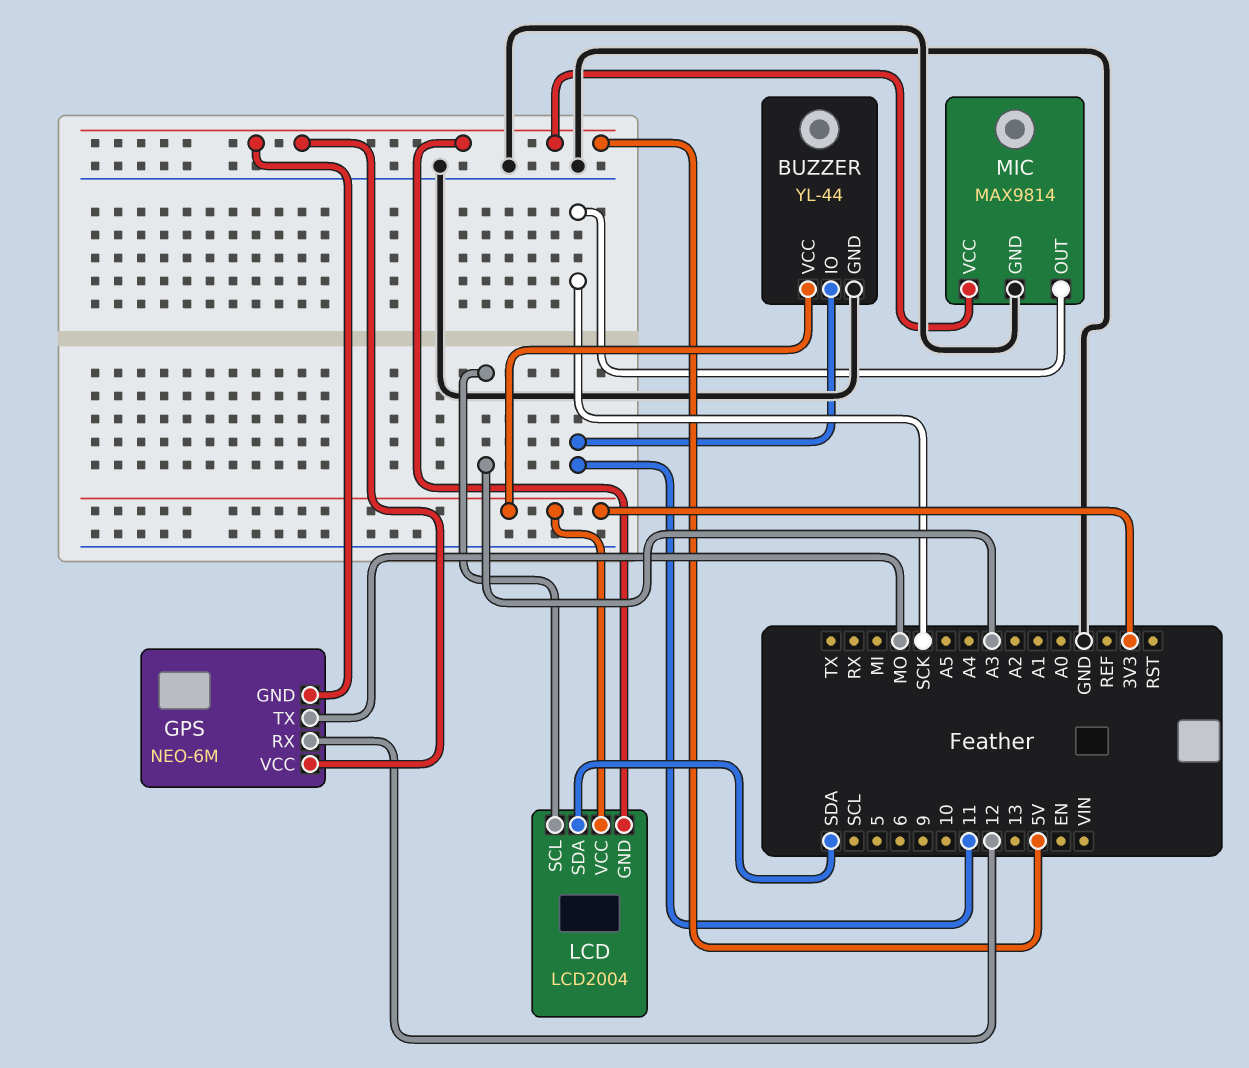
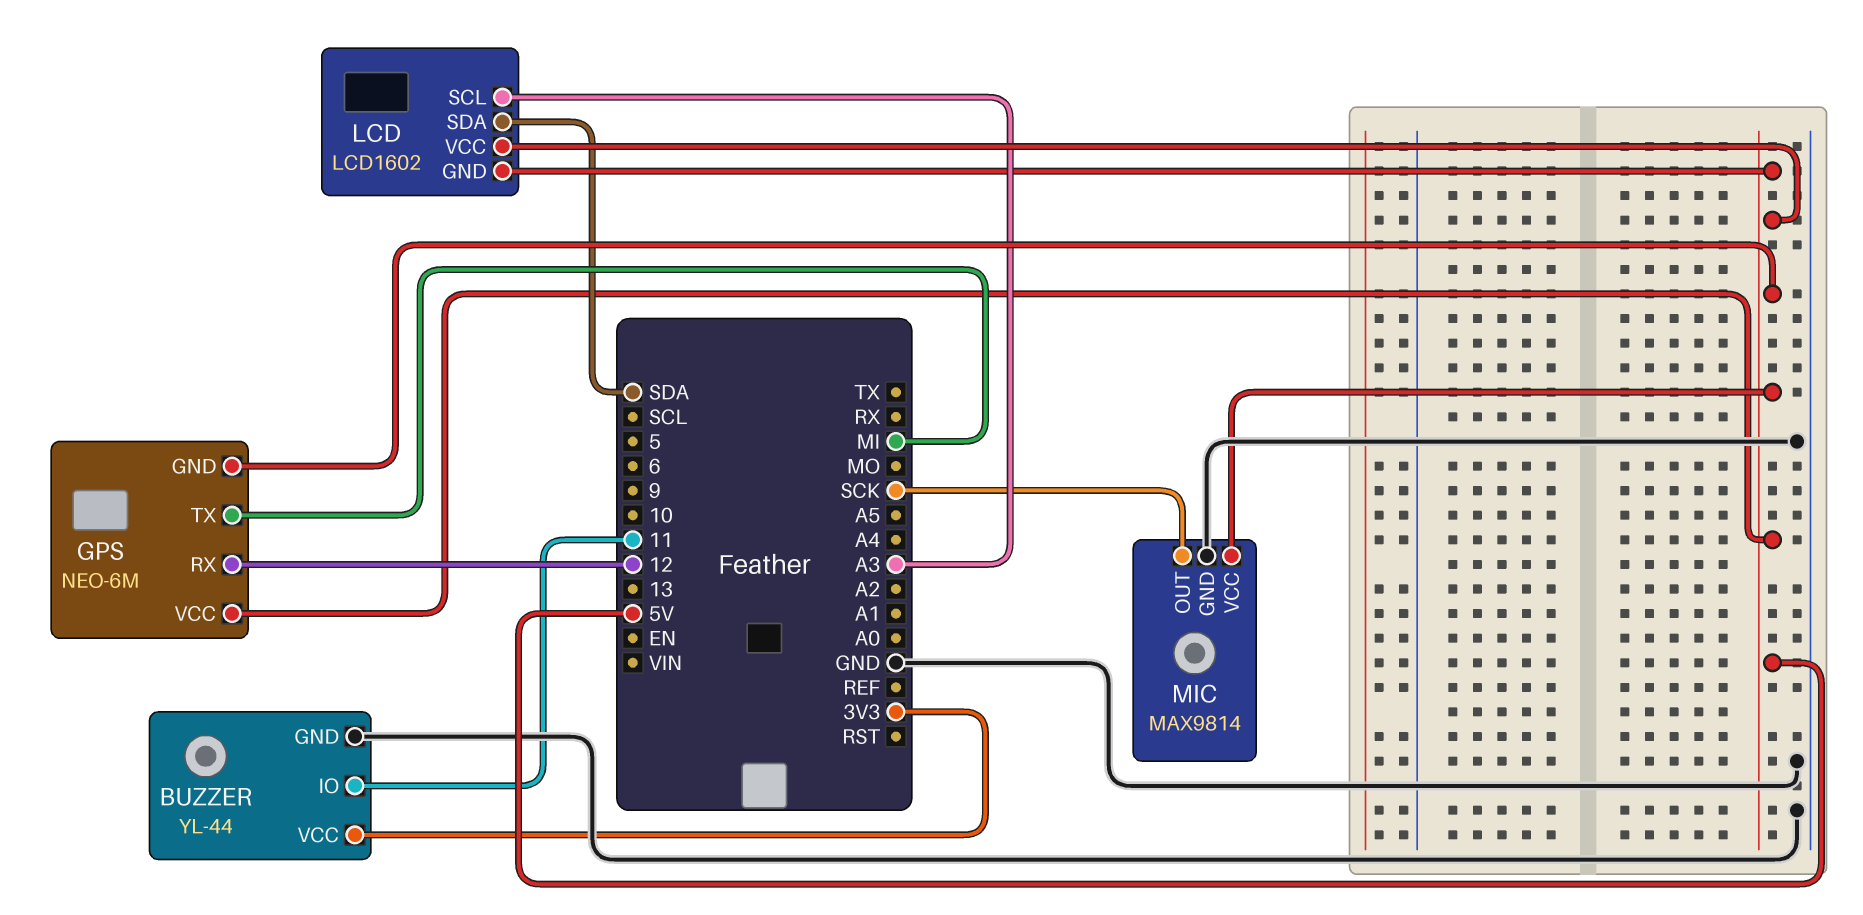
GPS pin TX: MO -> MI
LCD: LCD2004 -> LCD1602
LCD pin VCC: 3V3 -> 5V

